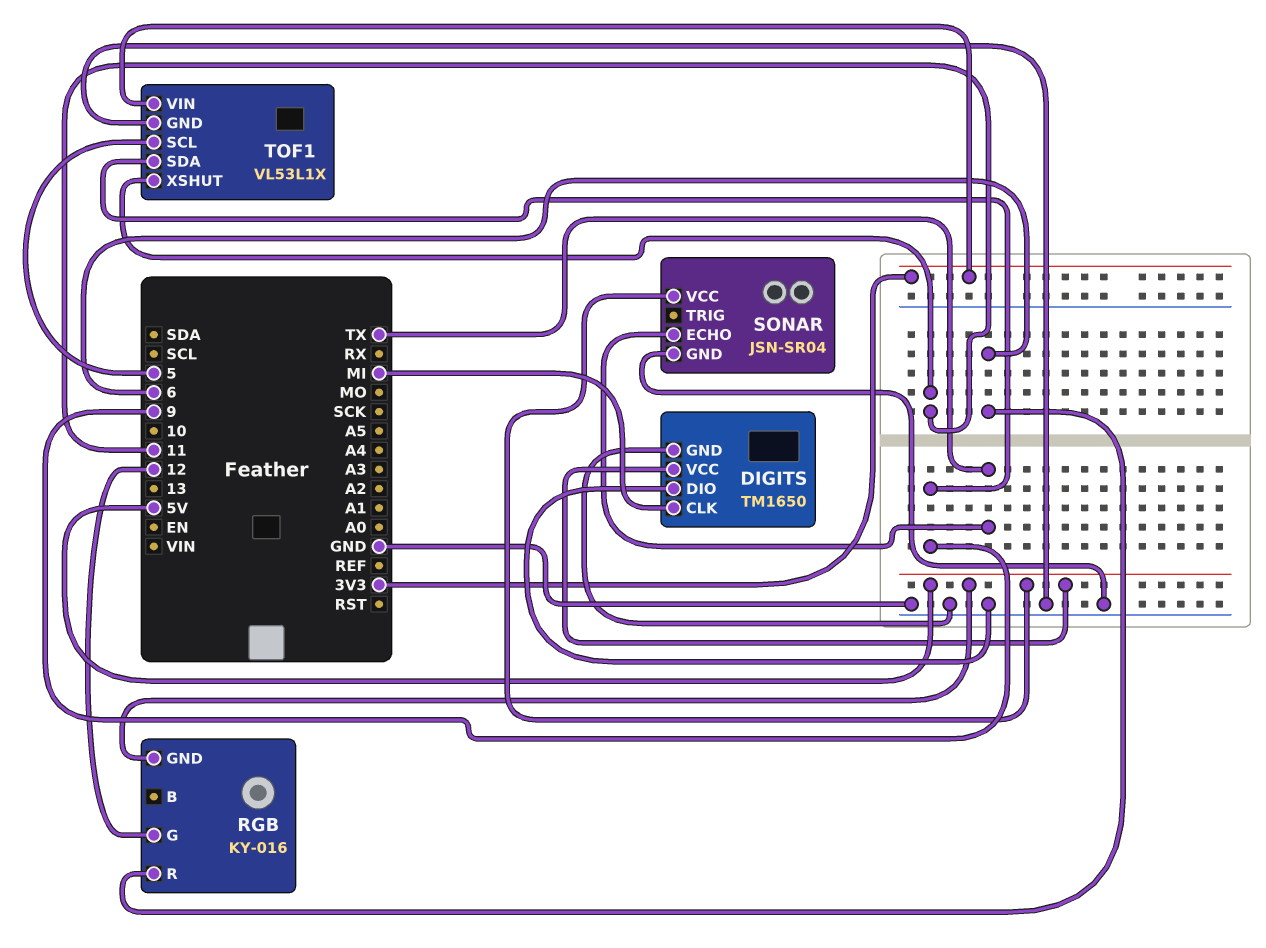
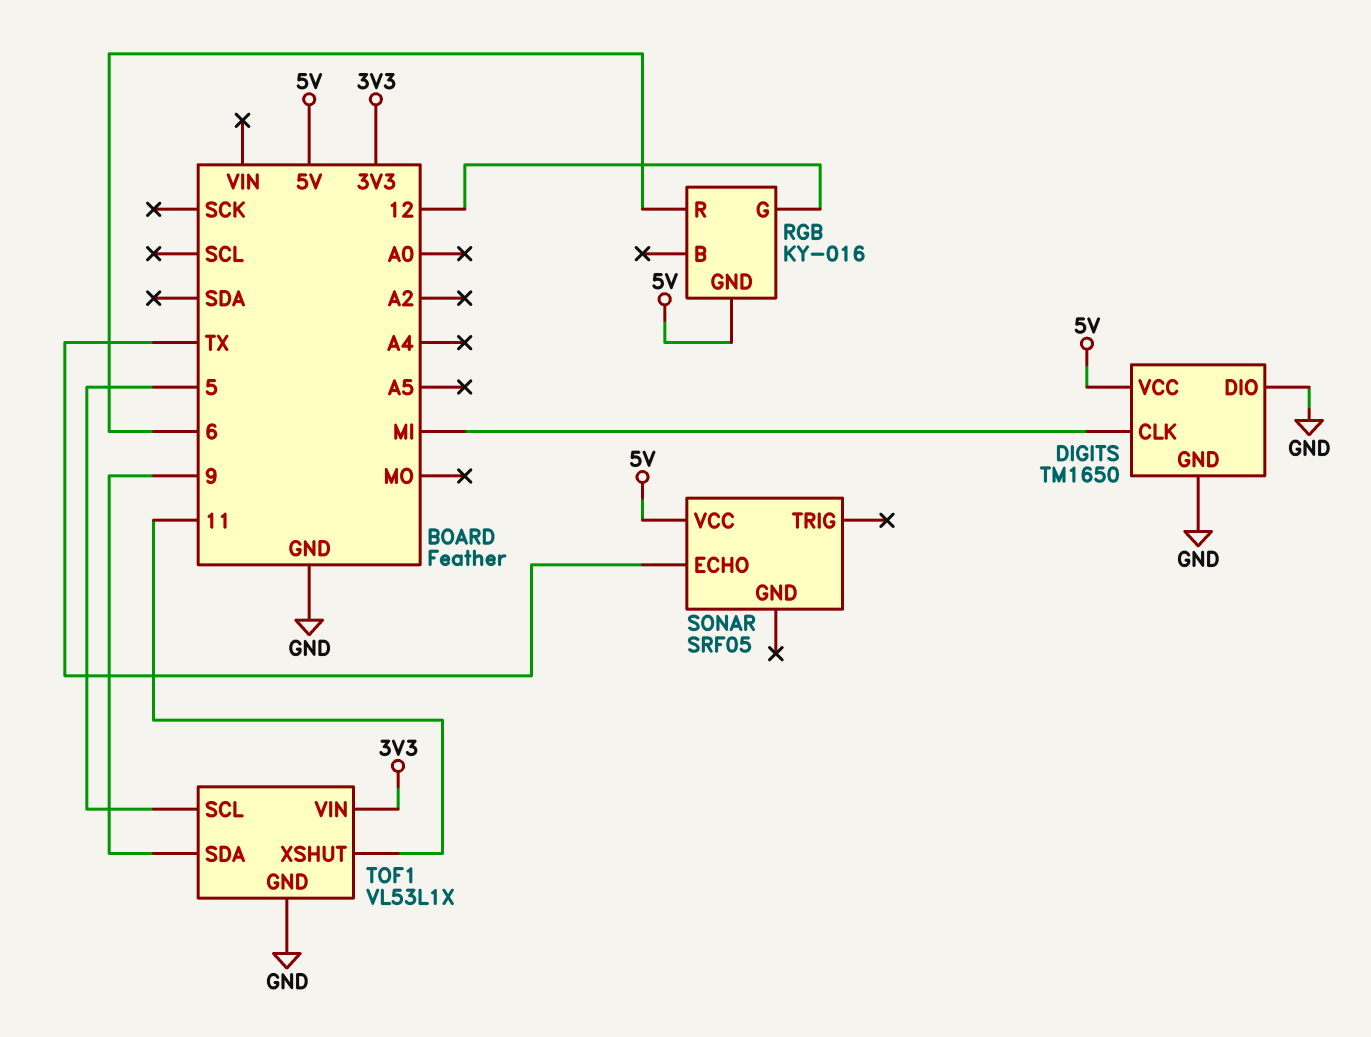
SONAR: JSN-SR04 -> SRF05
SONAR pin GND: GND -> none

